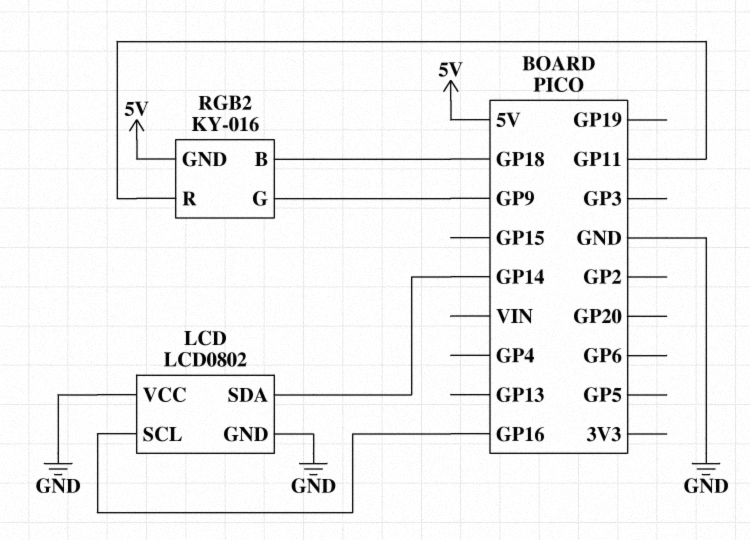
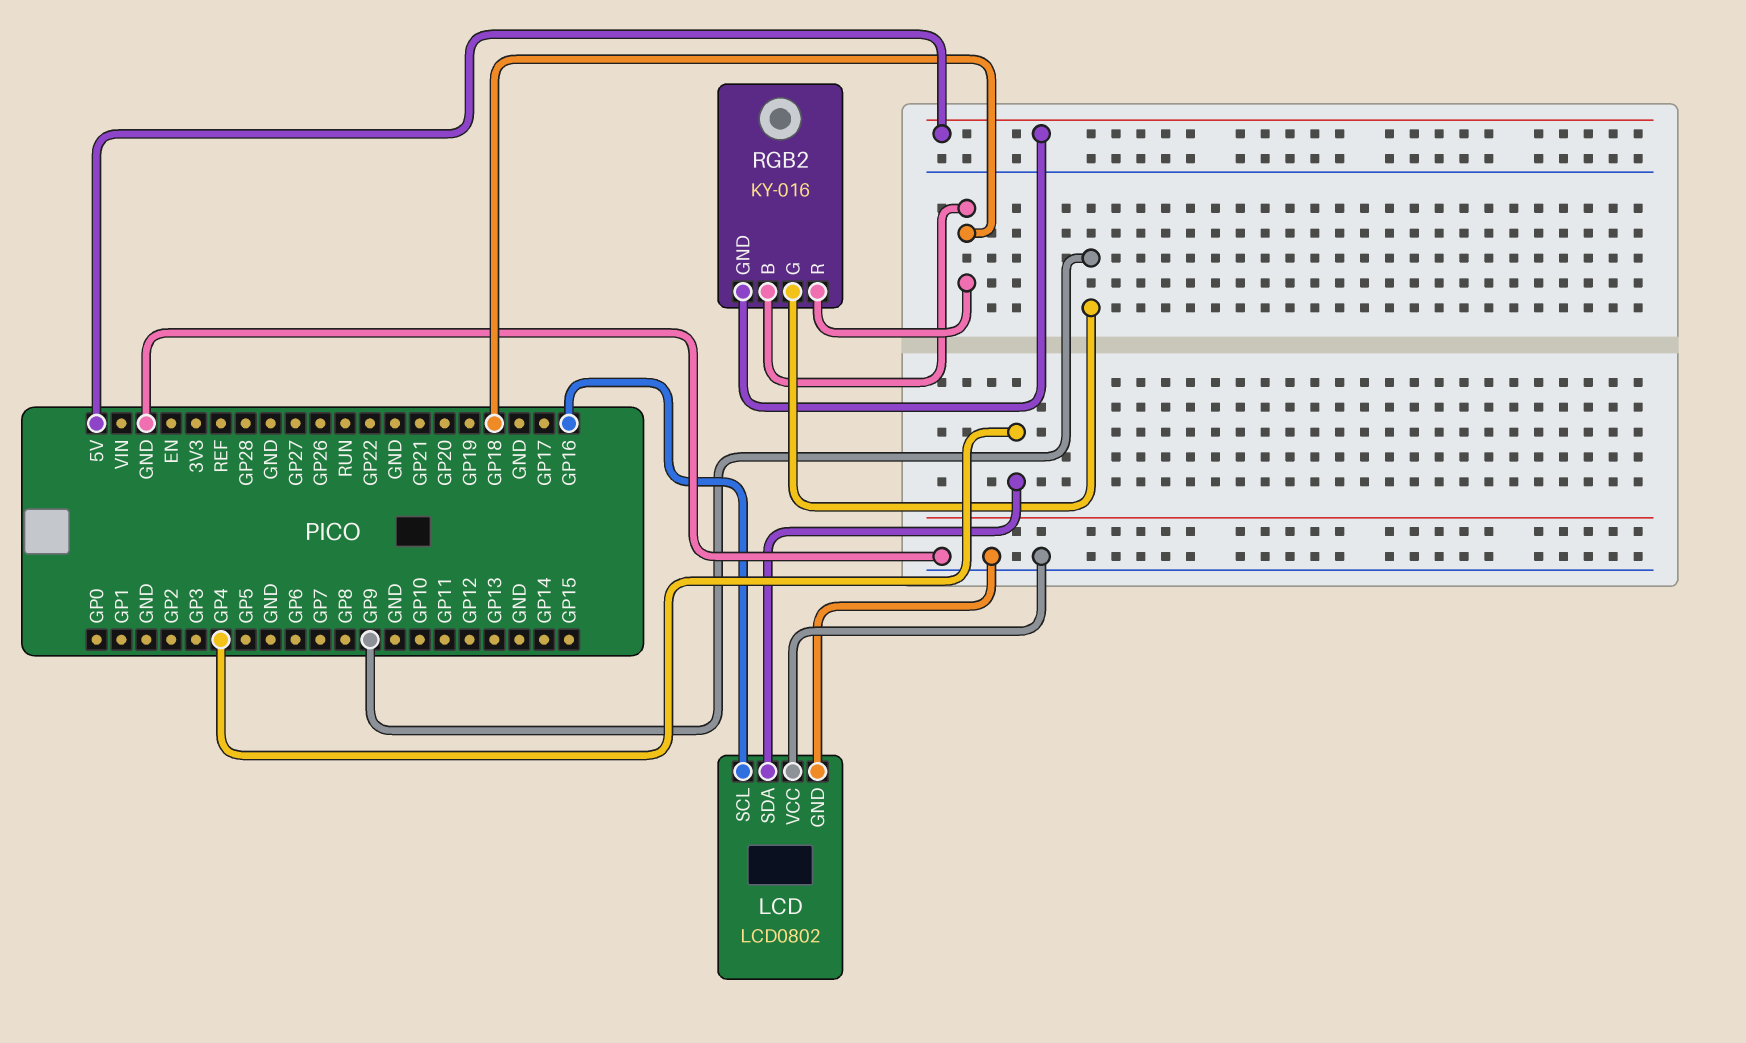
LCD pin SDA: GP14 -> GP4
RGB2 pin R: GP11 -> GP18

